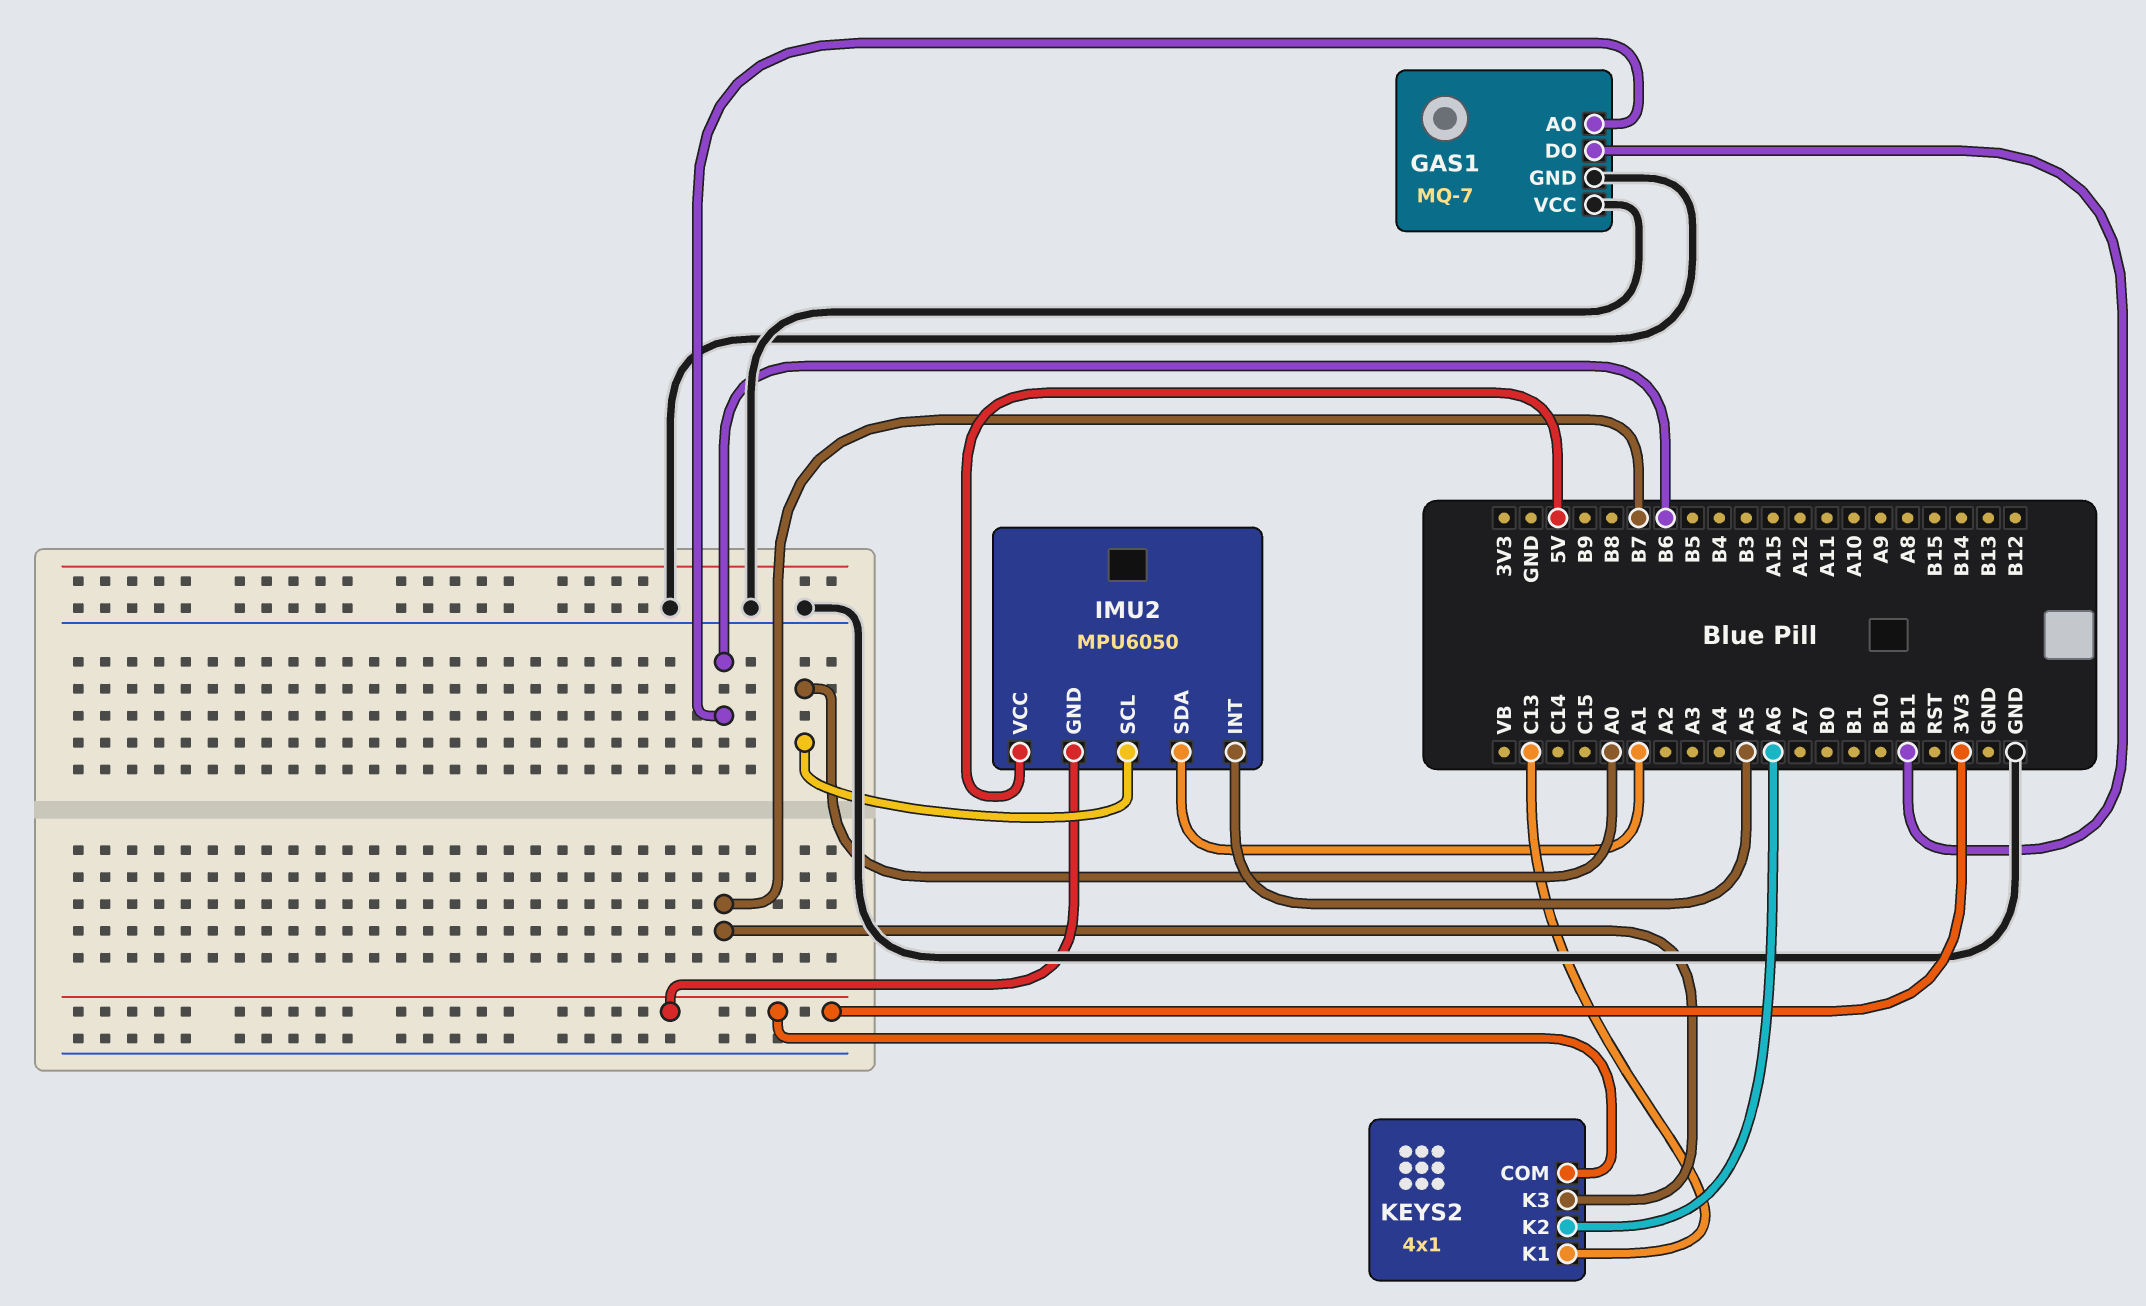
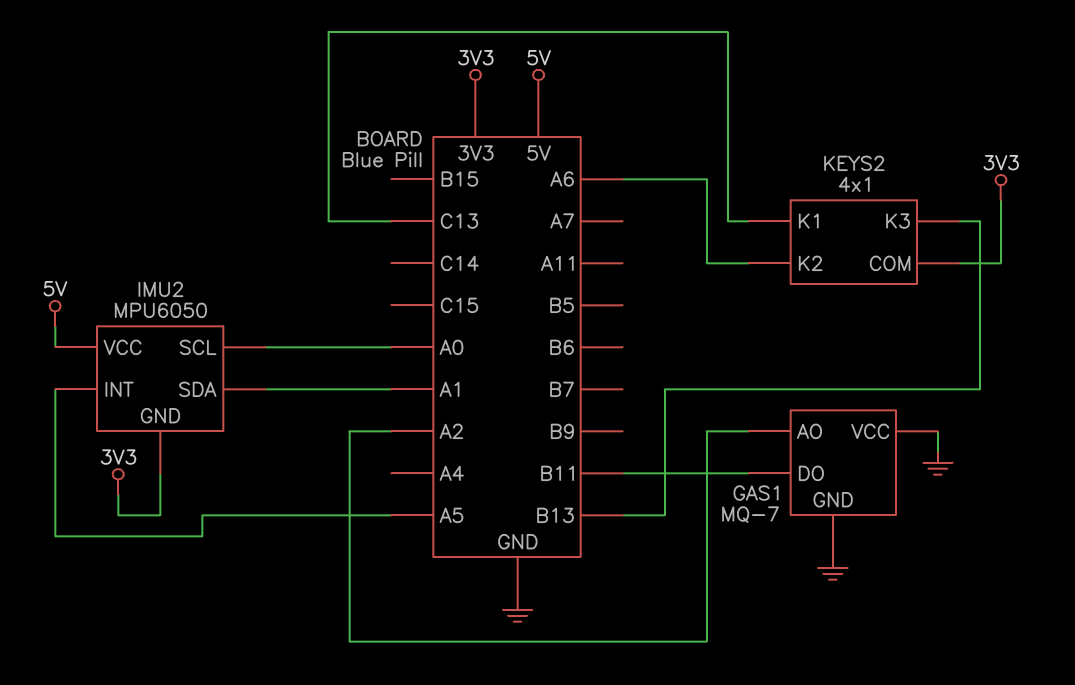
GAS1 pin AO: B6 -> A2
KEYS2 pin K3: B7 -> B13

